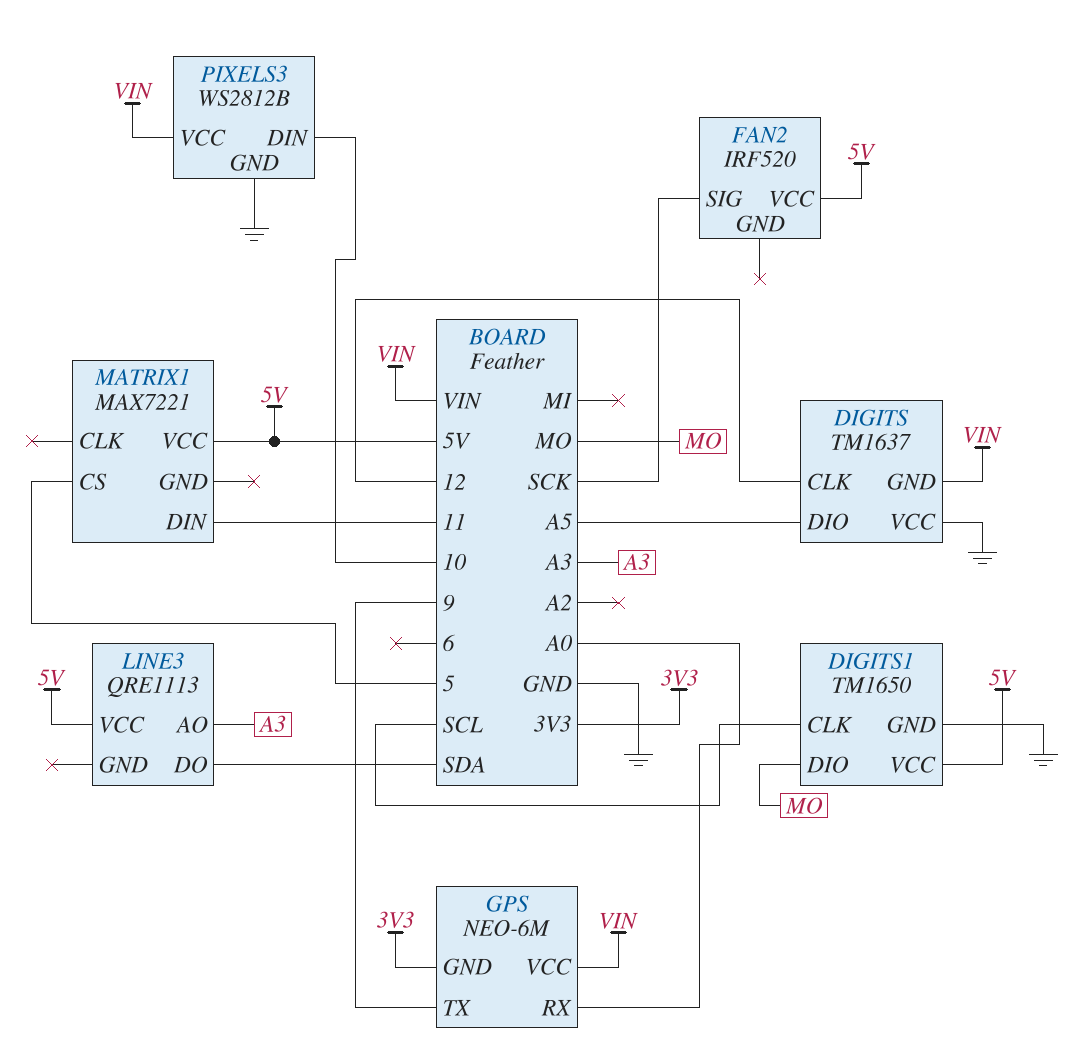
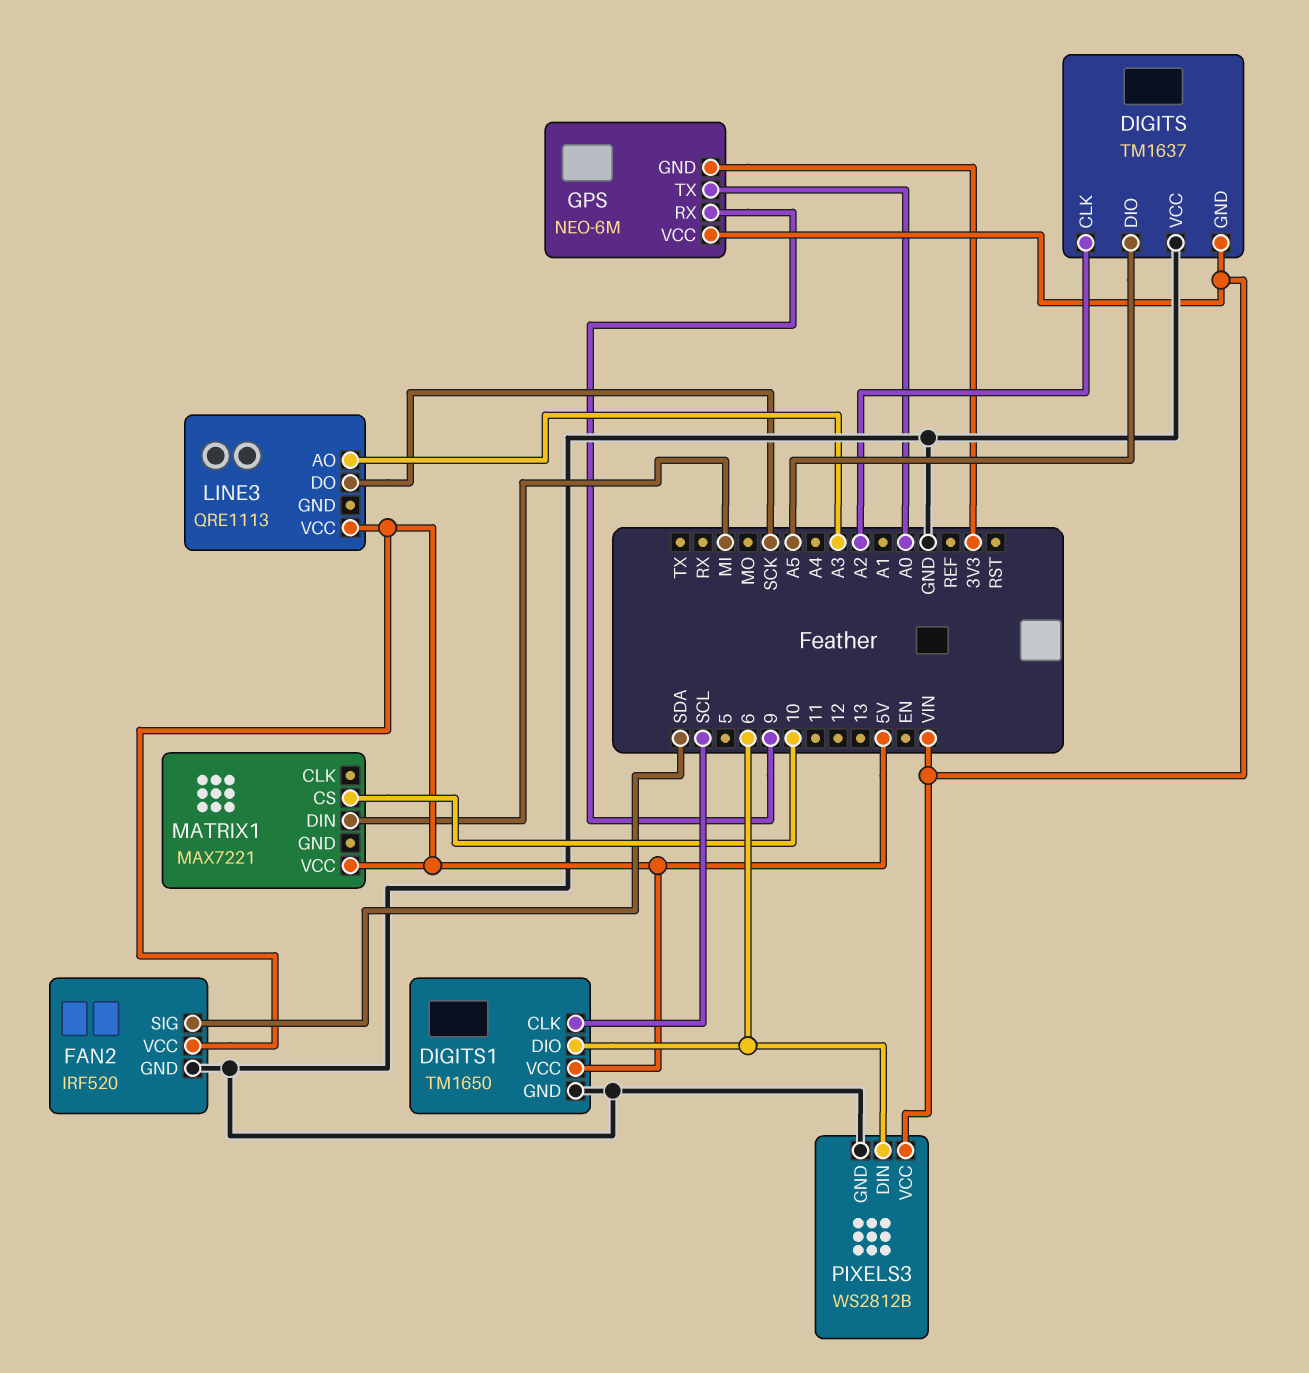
DIGITS pin CLK: 12 -> A2
DIGITS1 pin DIO: MO -> 6
FAN2 pin GND: none -> GND
FAN2 pin SIG: SCK -> SDA
GPS pin RX: A0 -> 9
GPS pin TX: 9 -> A0
LINE3 pin DO: SDA -> SCK
MATRIX1 pin CS: 5 -> 10
MATRIX1 pin DIN: 11 -> MI
PIXELS3 pin DIN: 10 -> 6

